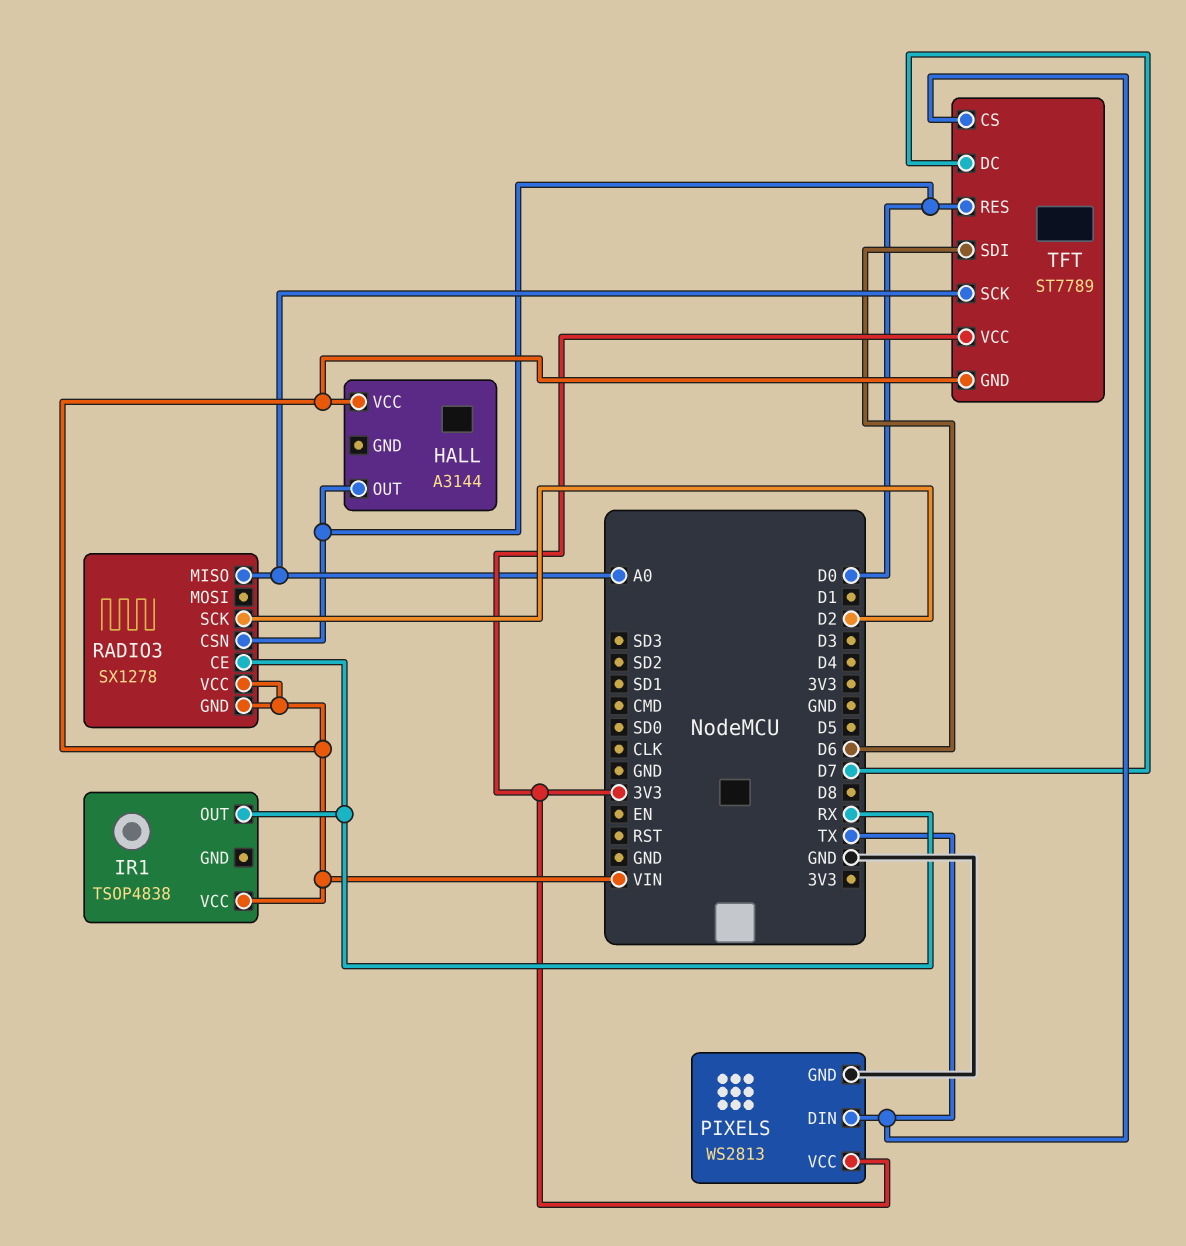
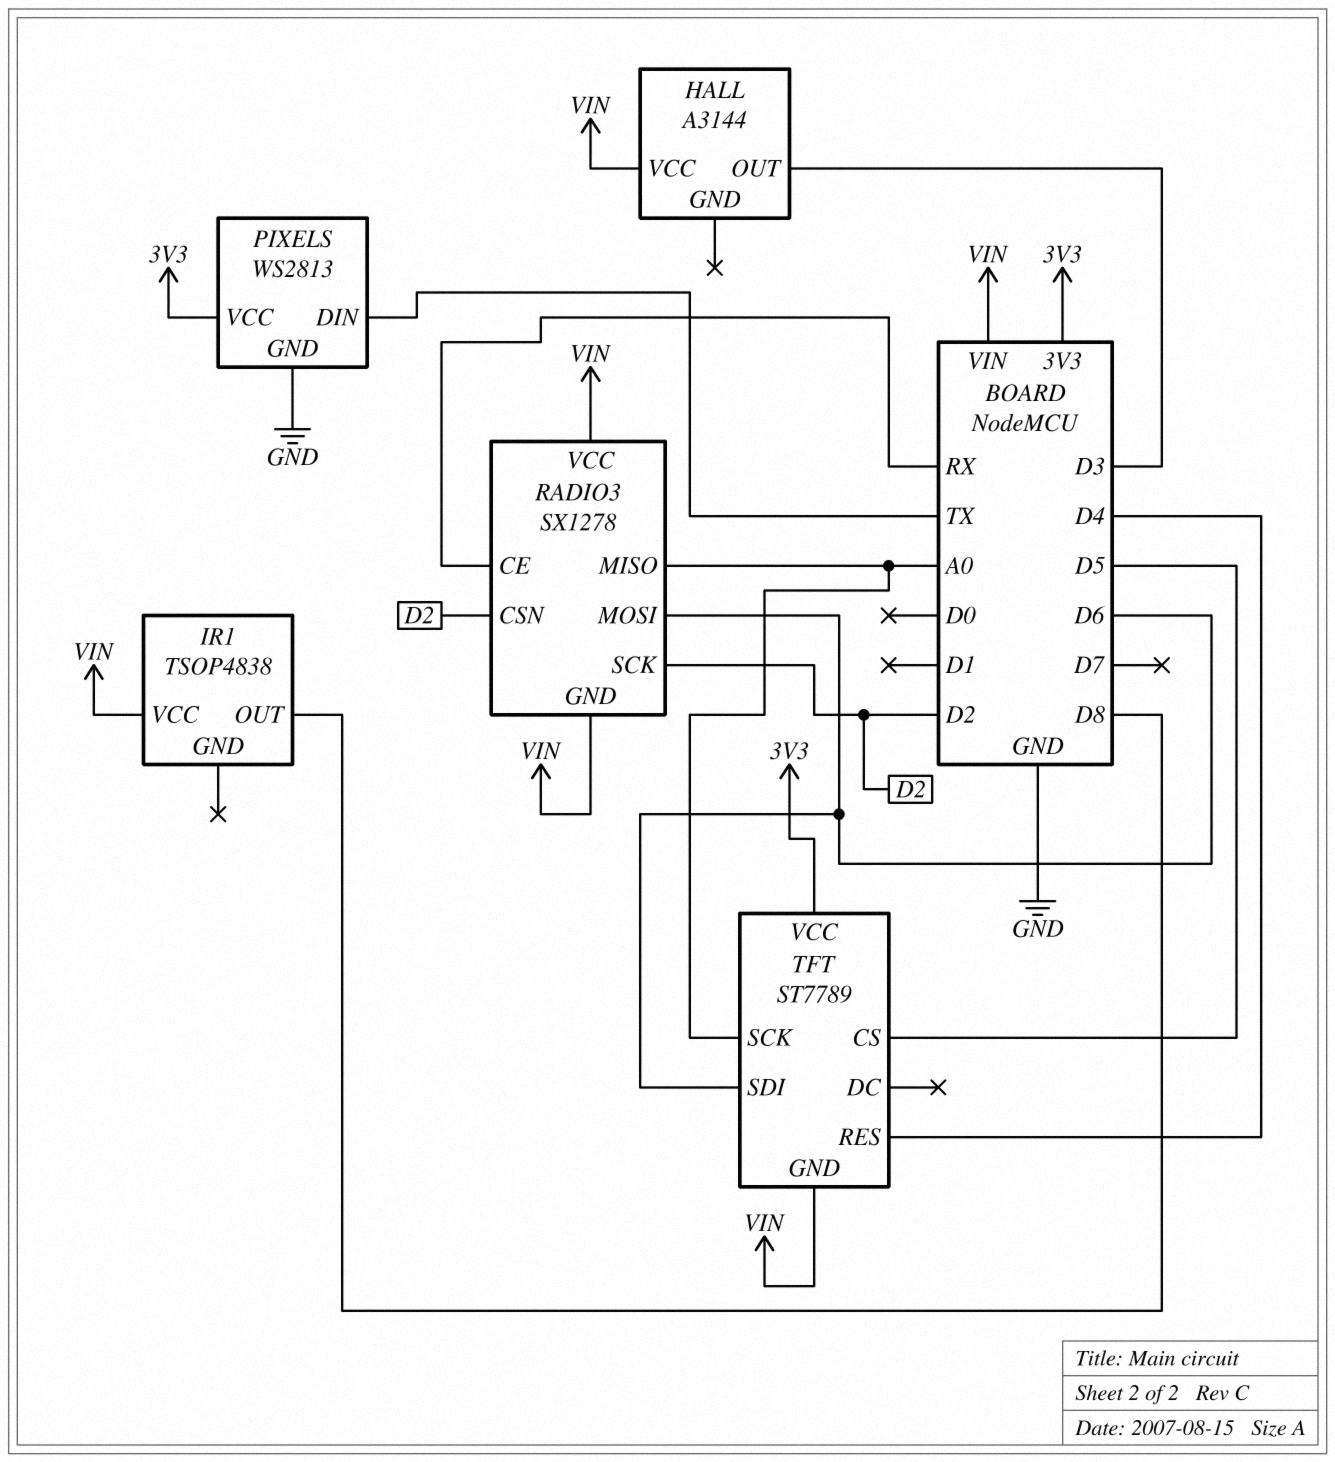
HALL pin OUT: D0 -> D3
IR1 pin OUT: RX -> D8
RADIO3 pin CSN: D0 -> D2
RADIO3 pin MOSI: none -> D6
TFT pin CS: TX -> D5
TFT pin DC: D7 -> none
TFT pin RES: D0 -> D4

